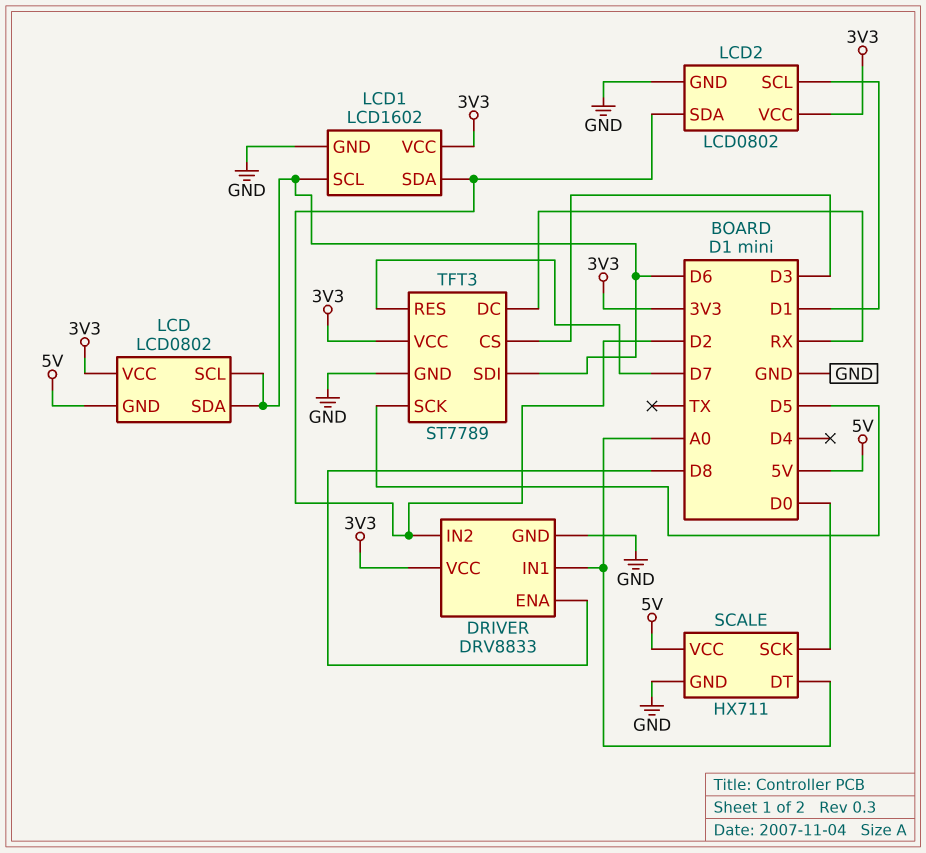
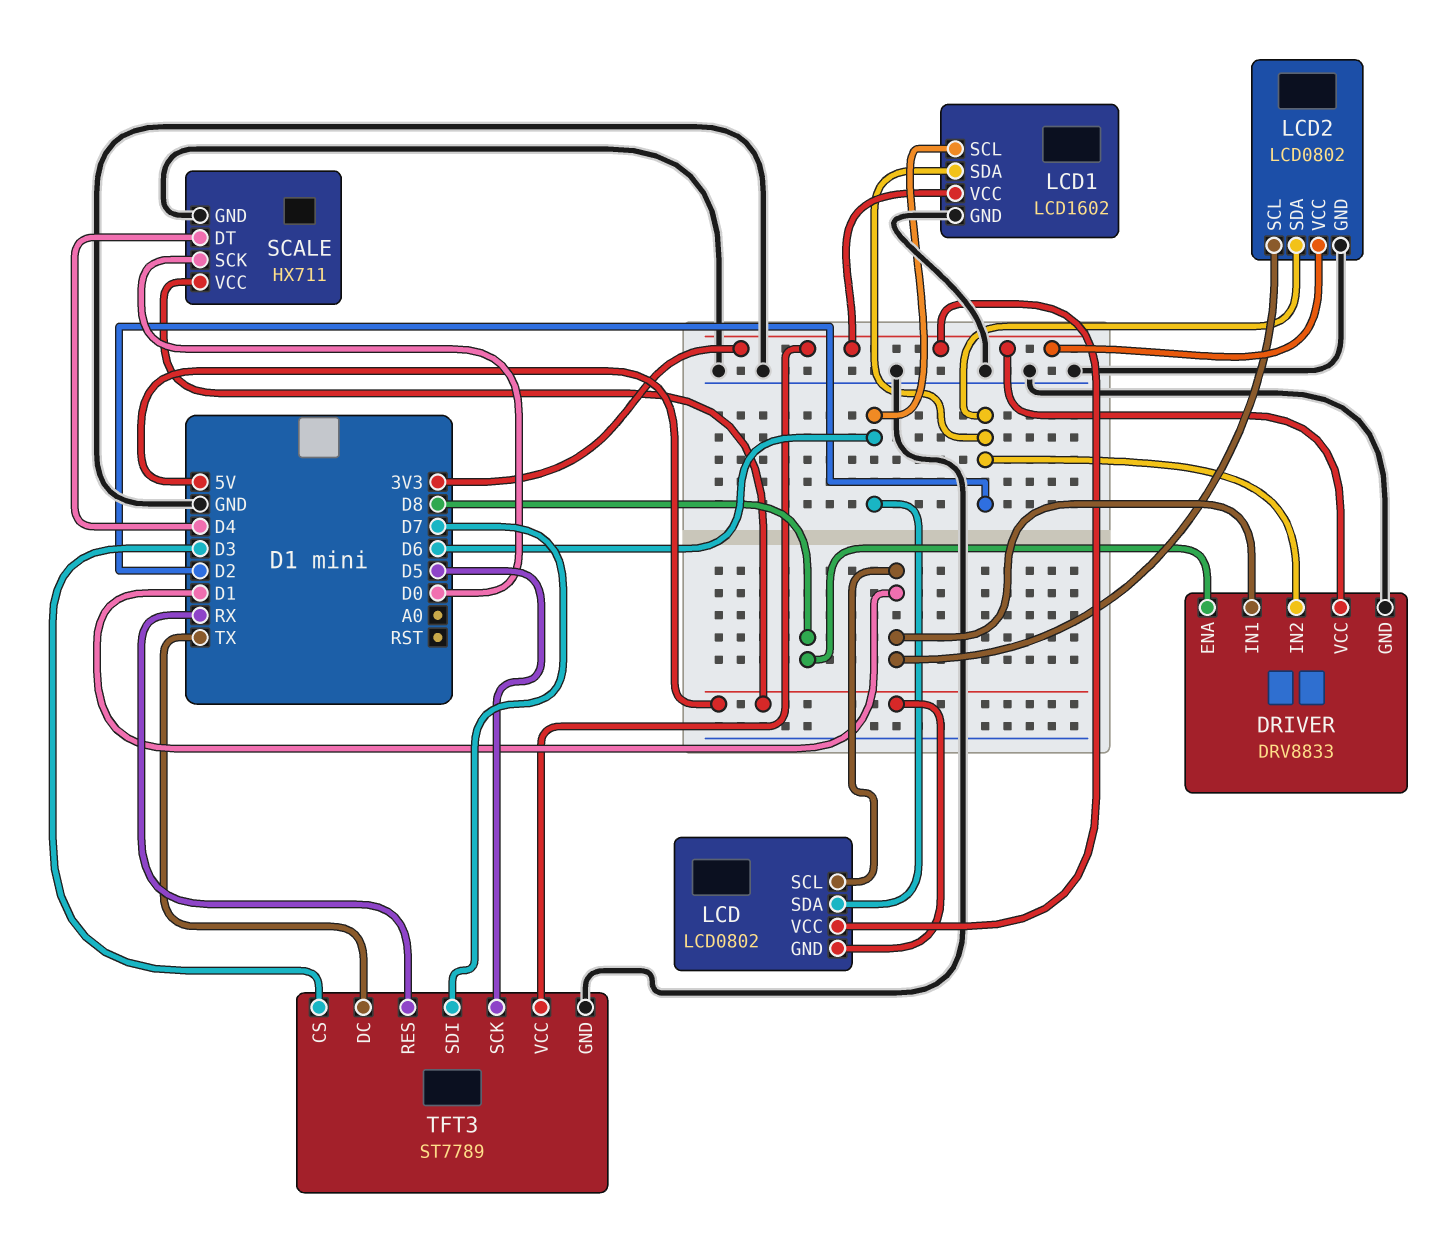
DRIVER pin IN1: A0 -> D1
LCD pin SCL: D6 -> D1
SCALE pin DT: A0 -> D4
TFT3 pin DC: RX -> TX
TFT3 pin RES: D7 -> RX
TFT3 pin SDI: D6 -> D7

